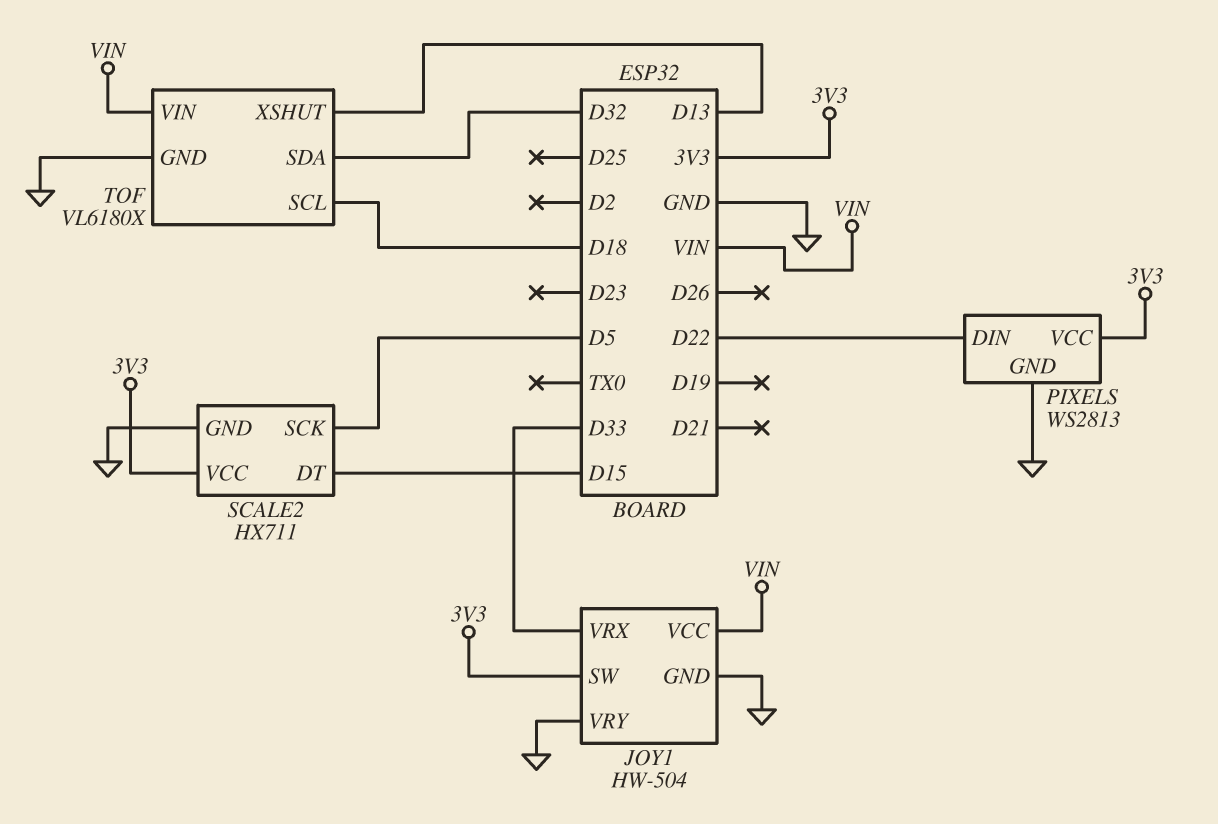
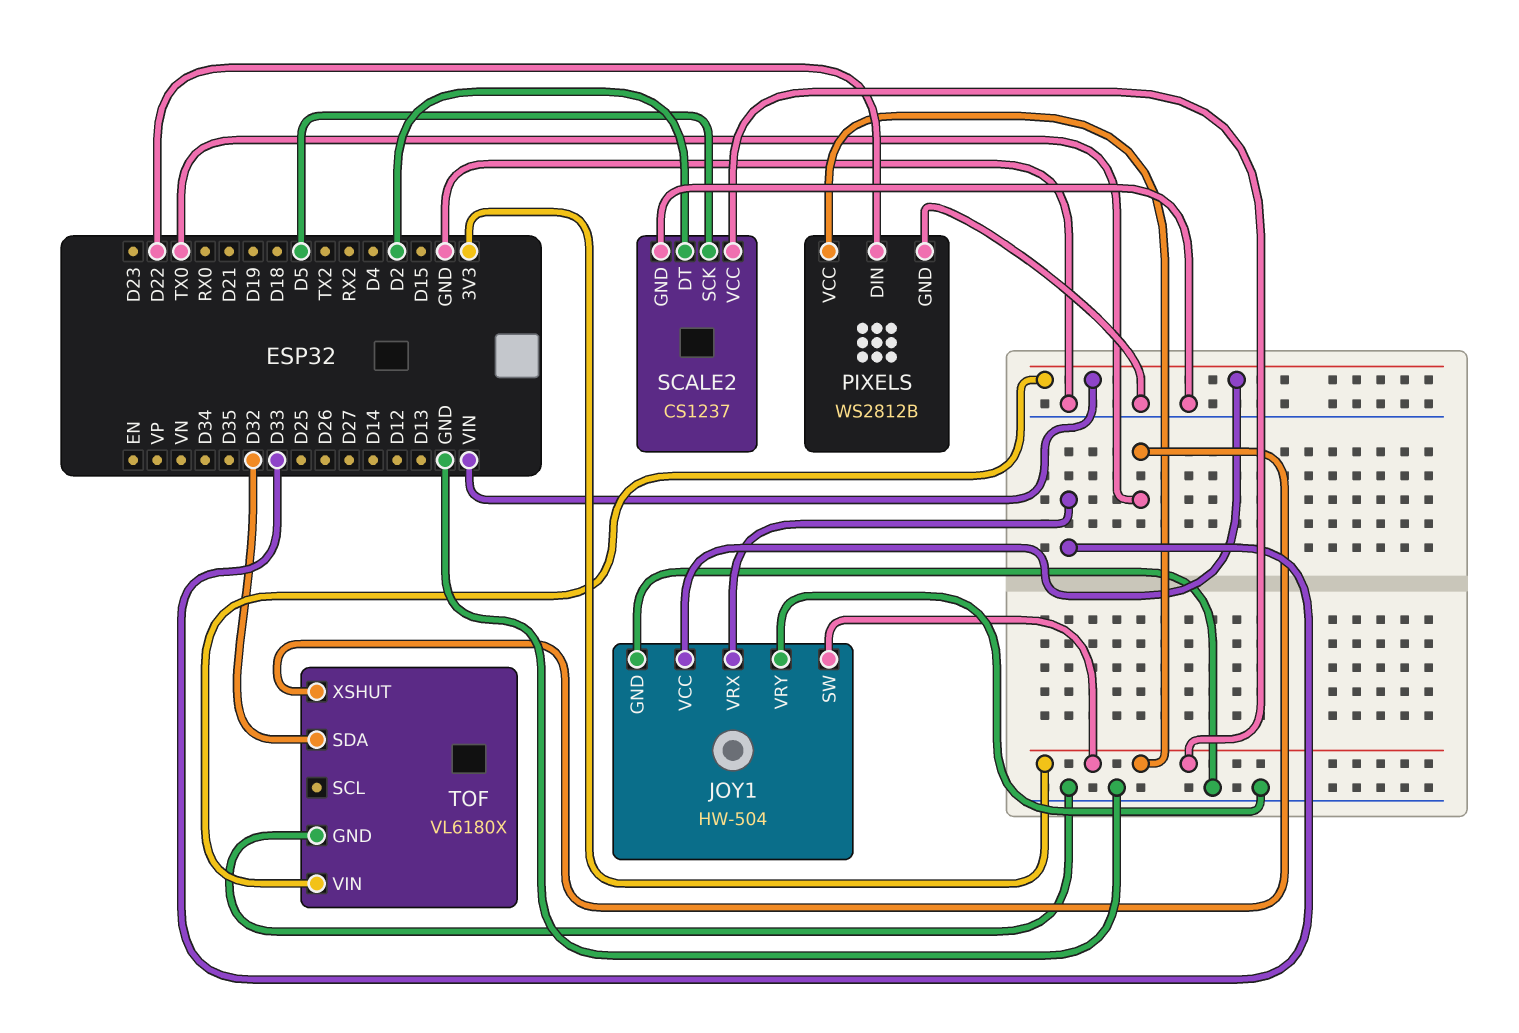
PIXELS: WS2813 -> WS2812B
SCALE2: HX711 -> CS1237
SCALE2 pin DT: D15 -> D2
TOF pin SCL: D18 -> none
TOF pin XSHUT: D13 -> TX0

